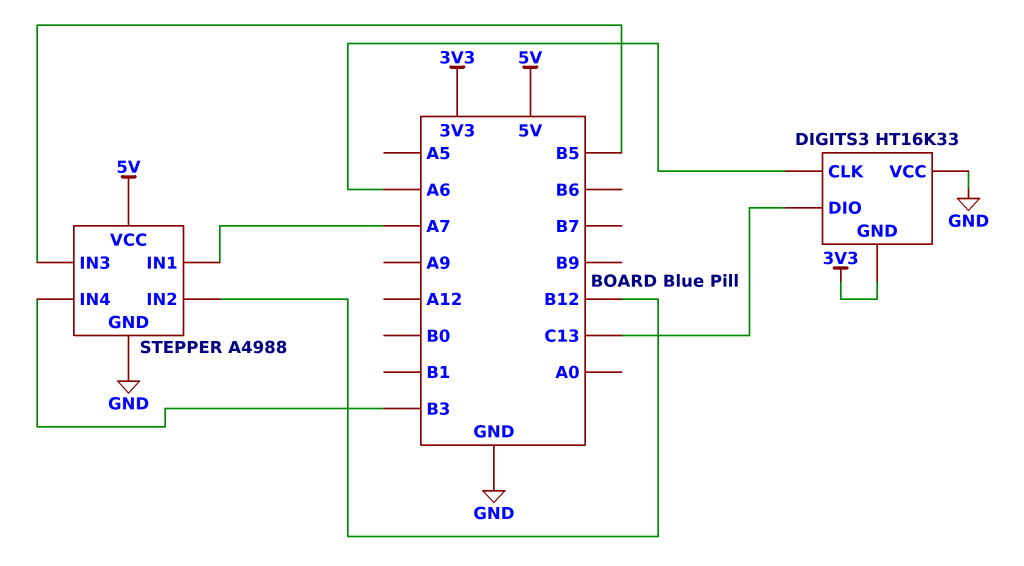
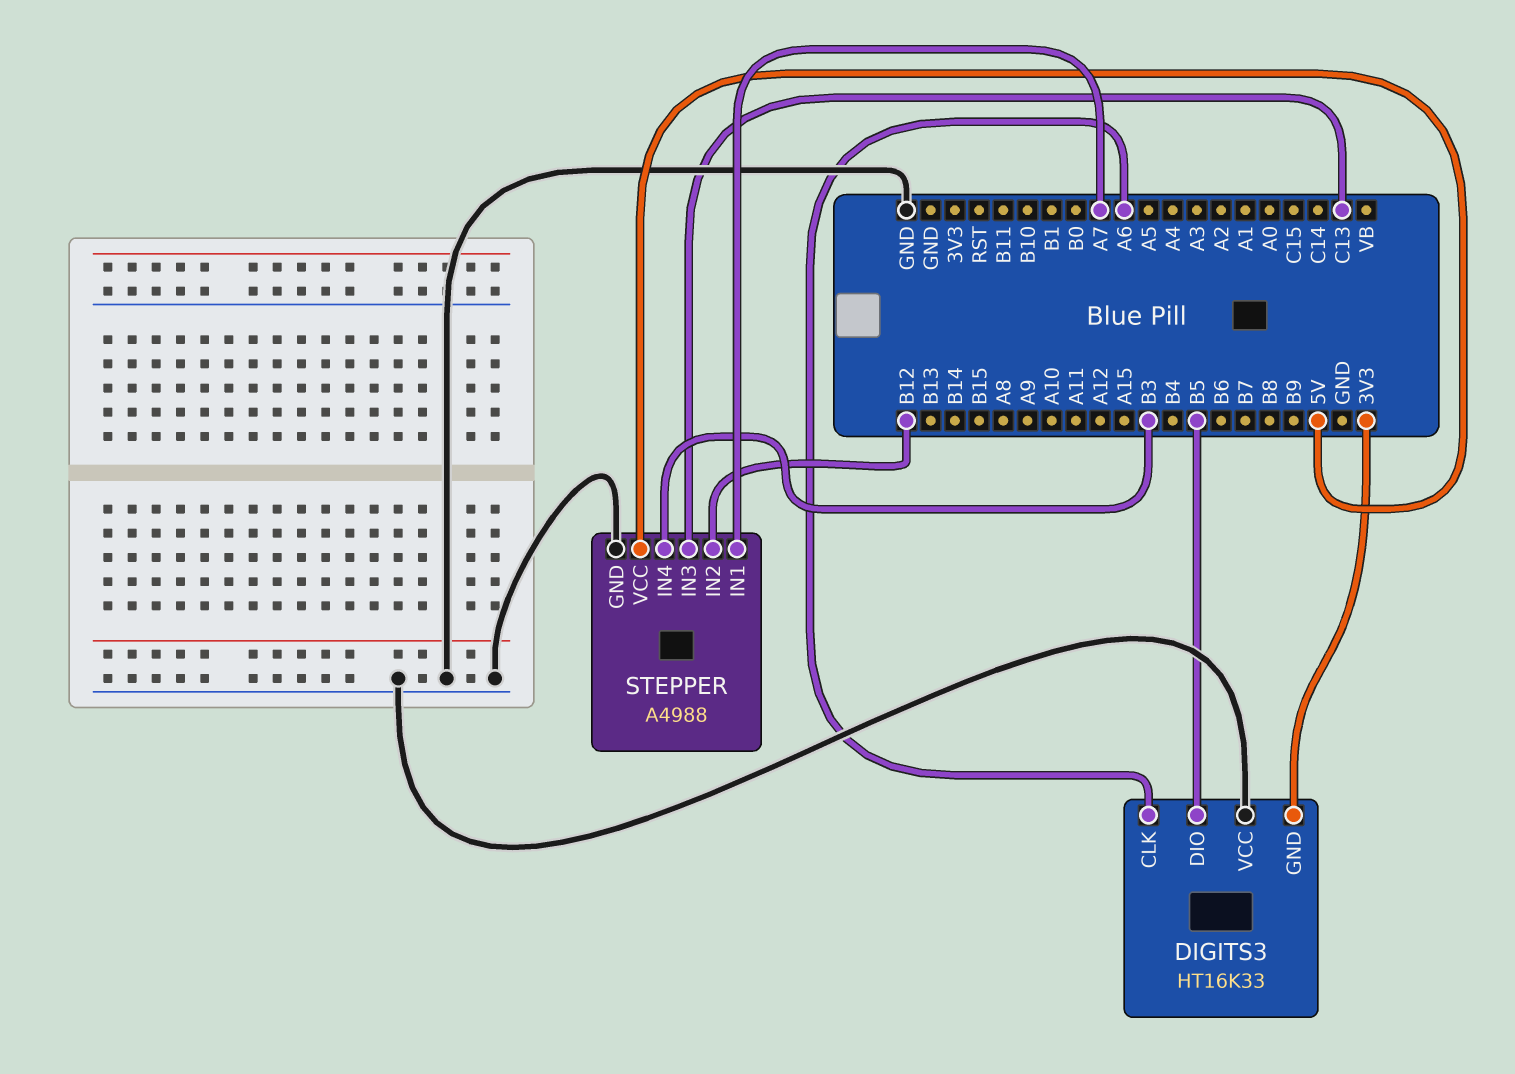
DIGITS3 pin DIO: C13 -> B5
STEPPER pin IN3: B5 -> C13

